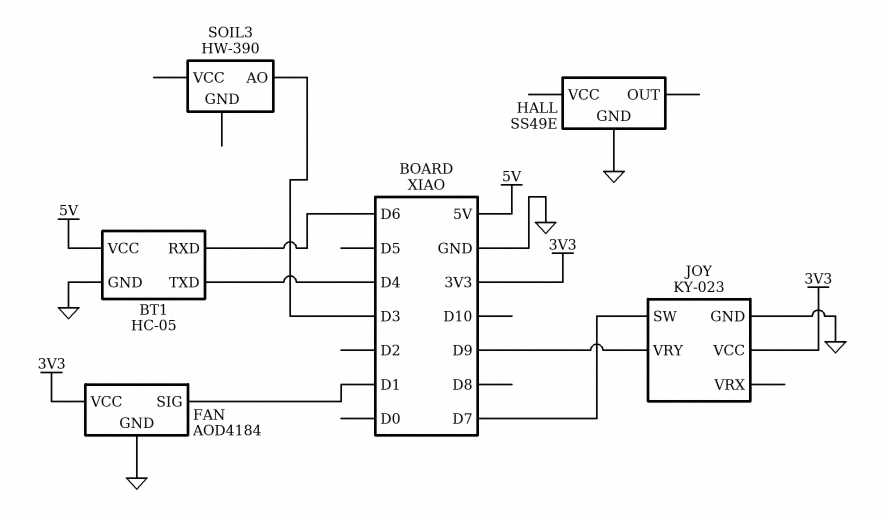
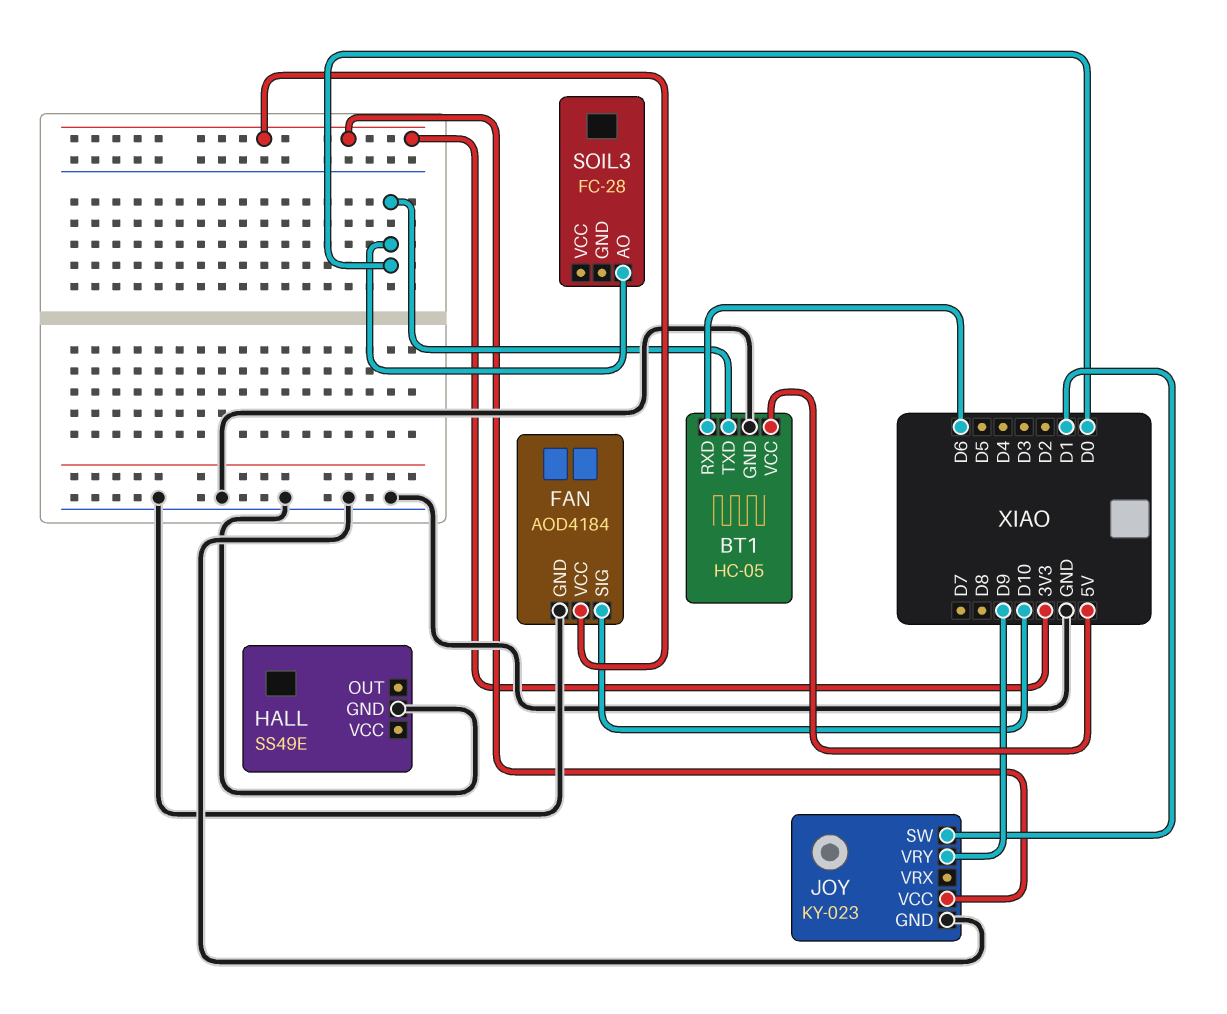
BT1 pin TXD: D4 -> D0
FAN pin SIG: D1 -> D10
JOY pin SW: D7 -> D1
SOIL3: HW-390 -> FC-28
SOIL3 pin AO: D3 -> D0

